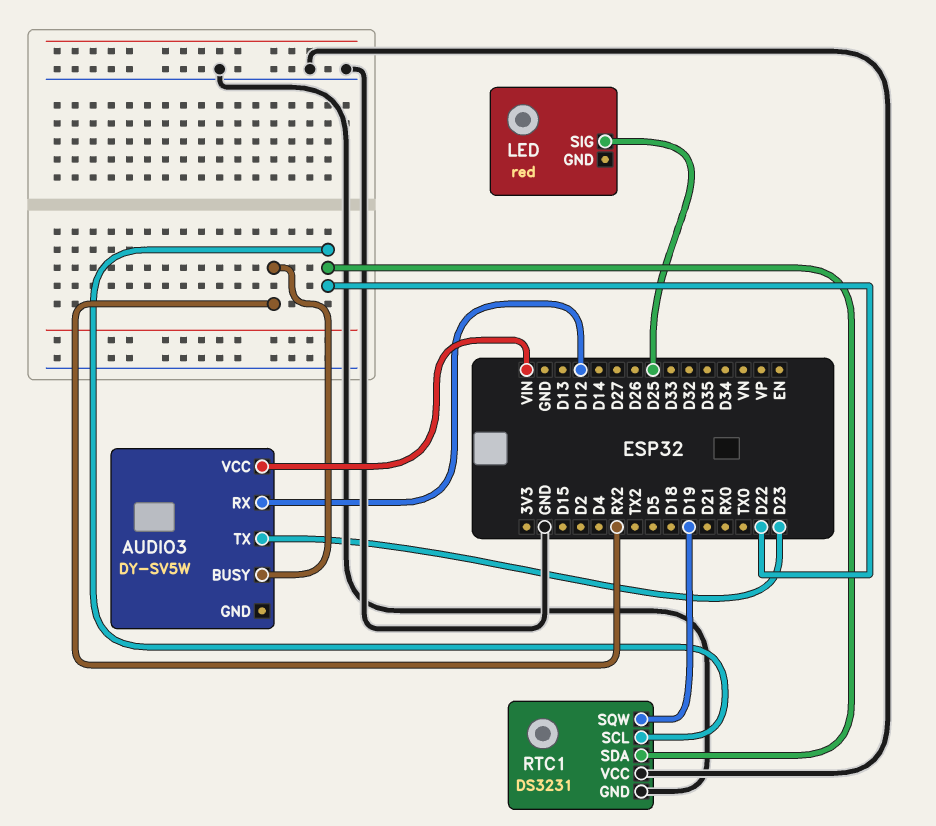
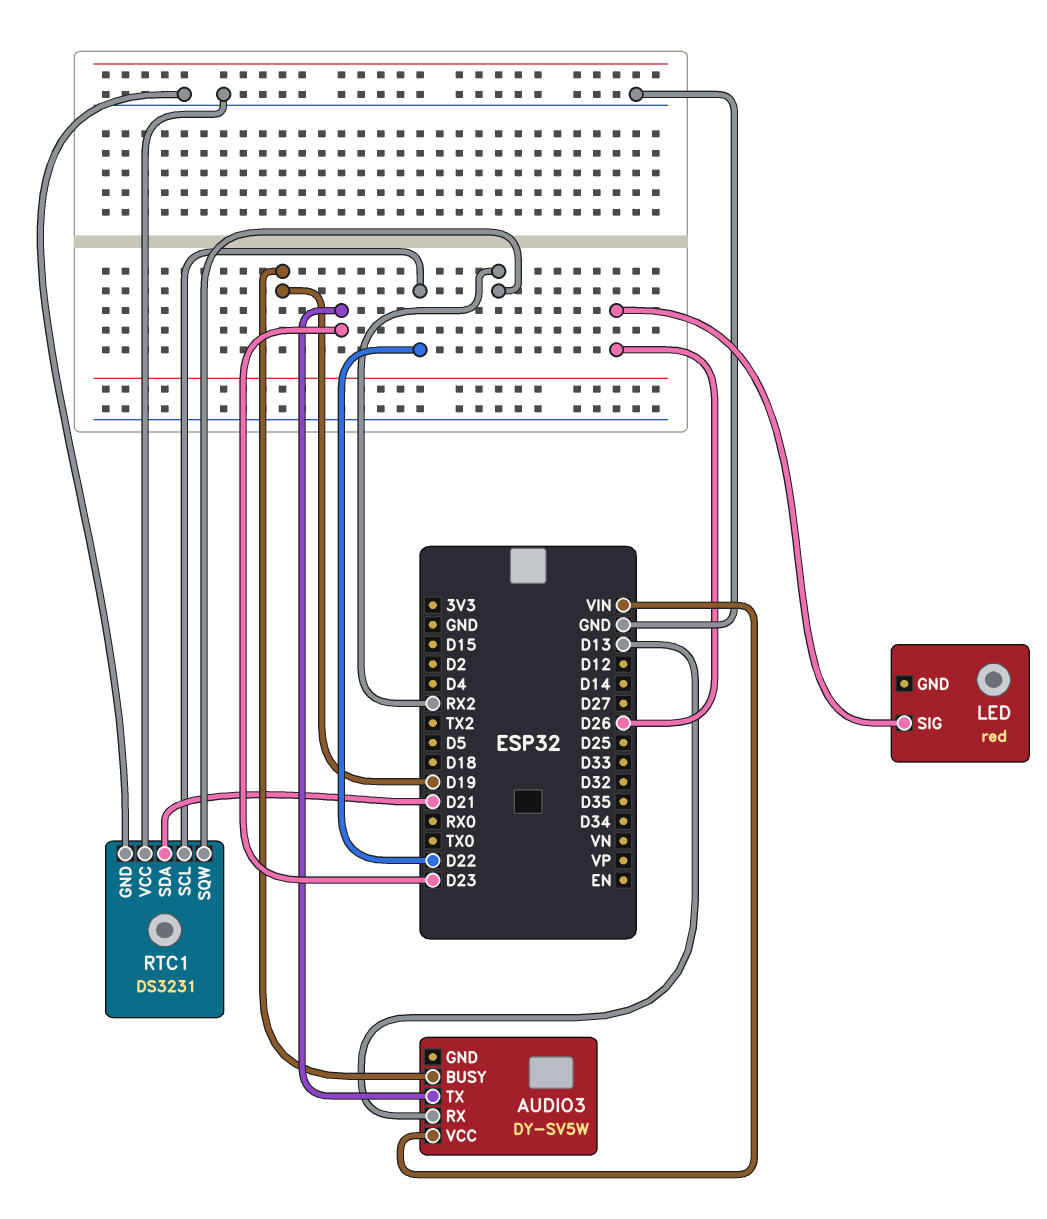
AUDIO3 pin BUSY: RX2 -> D19
AUDIO3 pin RX: D12 -> D13
LED pin SIG: D25 -> D26
RTC1 pin SDA: D22 -> D21
RTC1 pin SQW: D19 -> RX2

